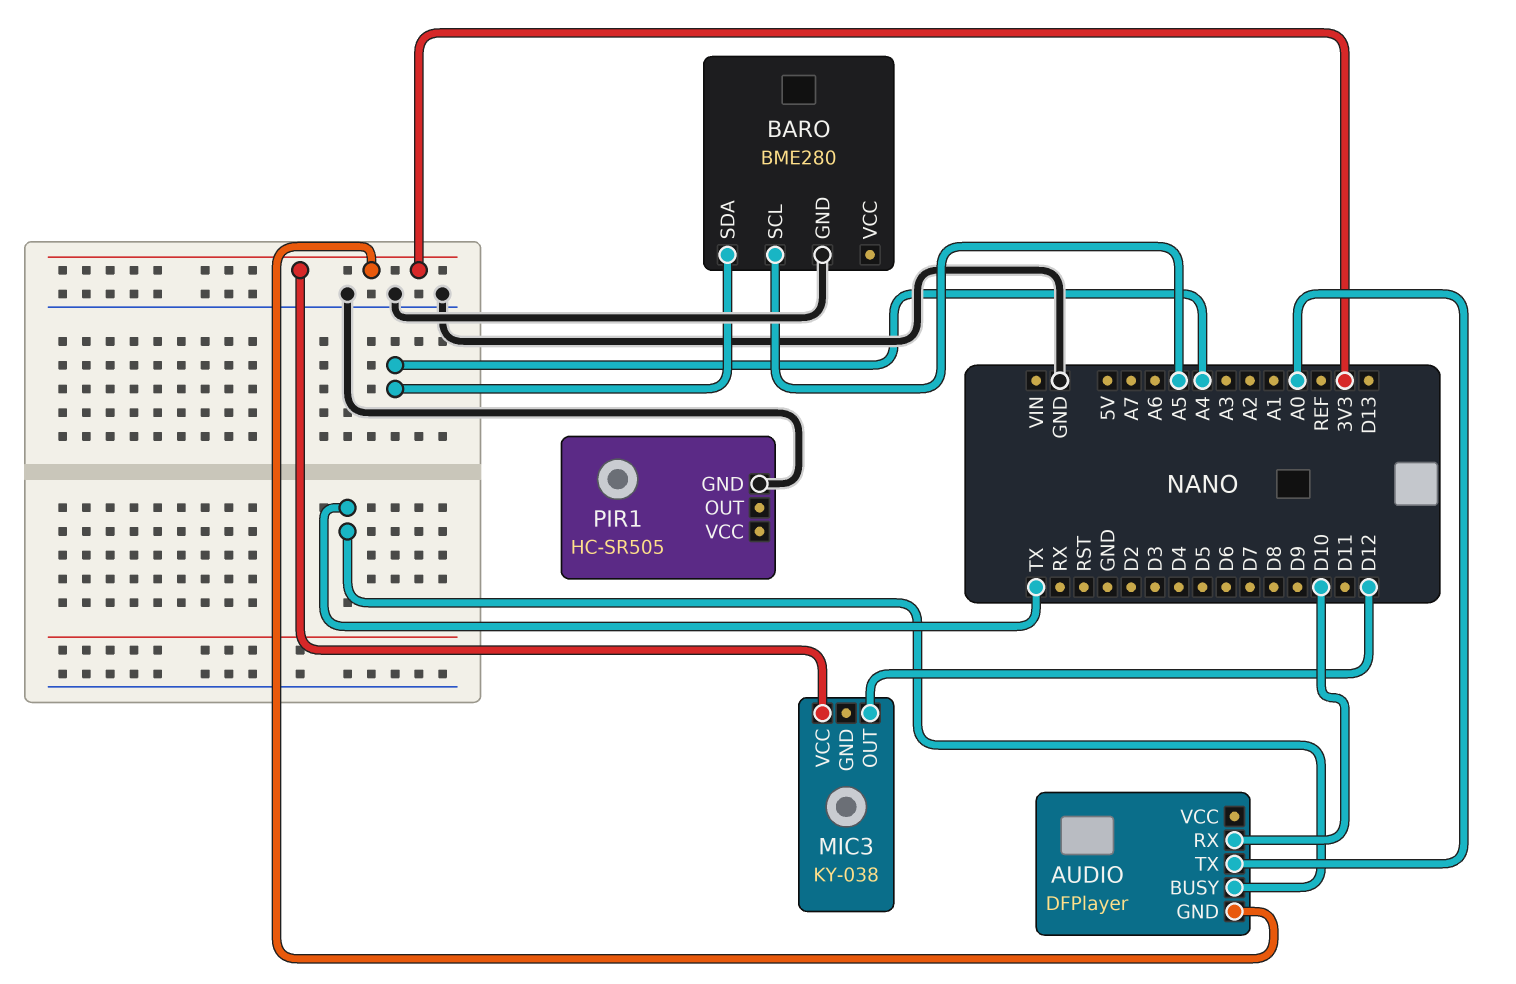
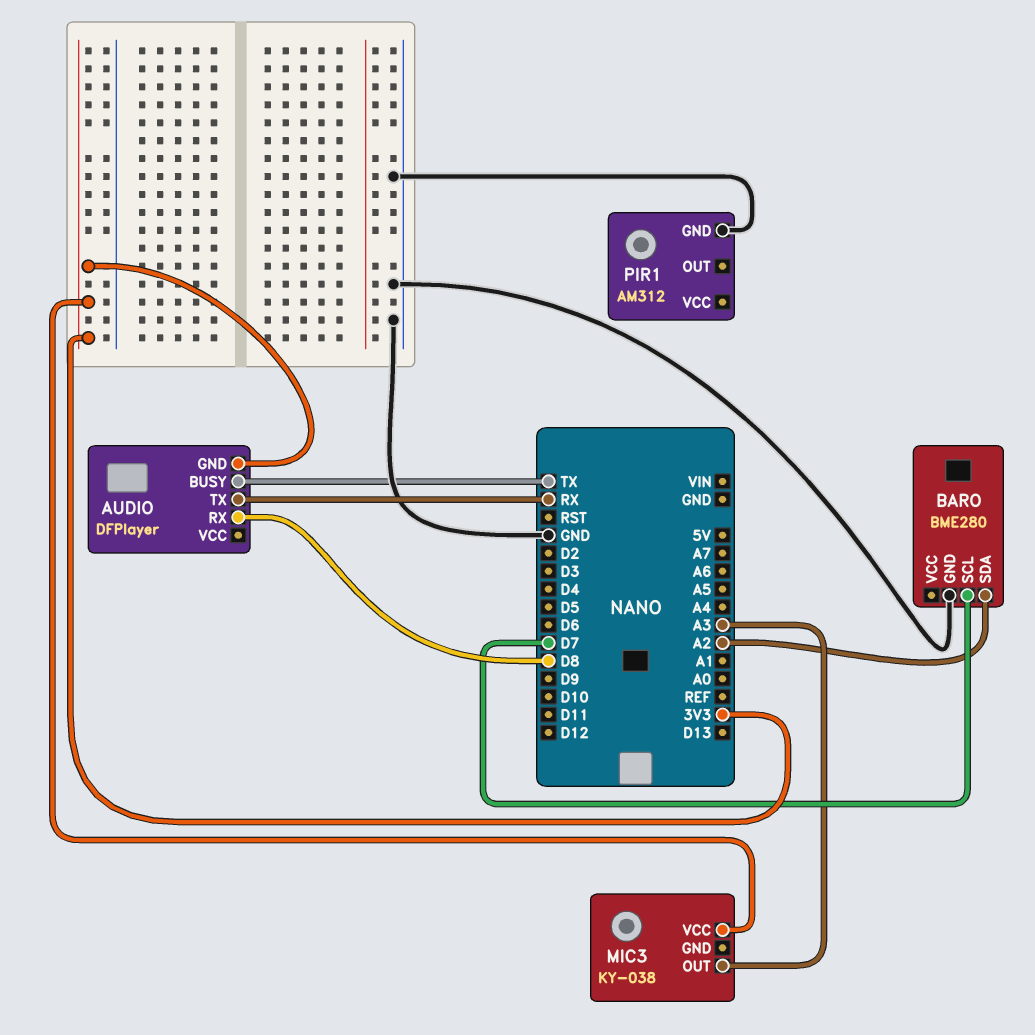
AUDIO pin RX: D10 -> D8
AUDIO pin TX: A0 -> RX
BARO pin SCL: A5 -> D7
BARO pin SDA: A4 -> A2
MIC3 pin OUT: D12 -> A3
PIR1: HC-SR505 -> AM312

